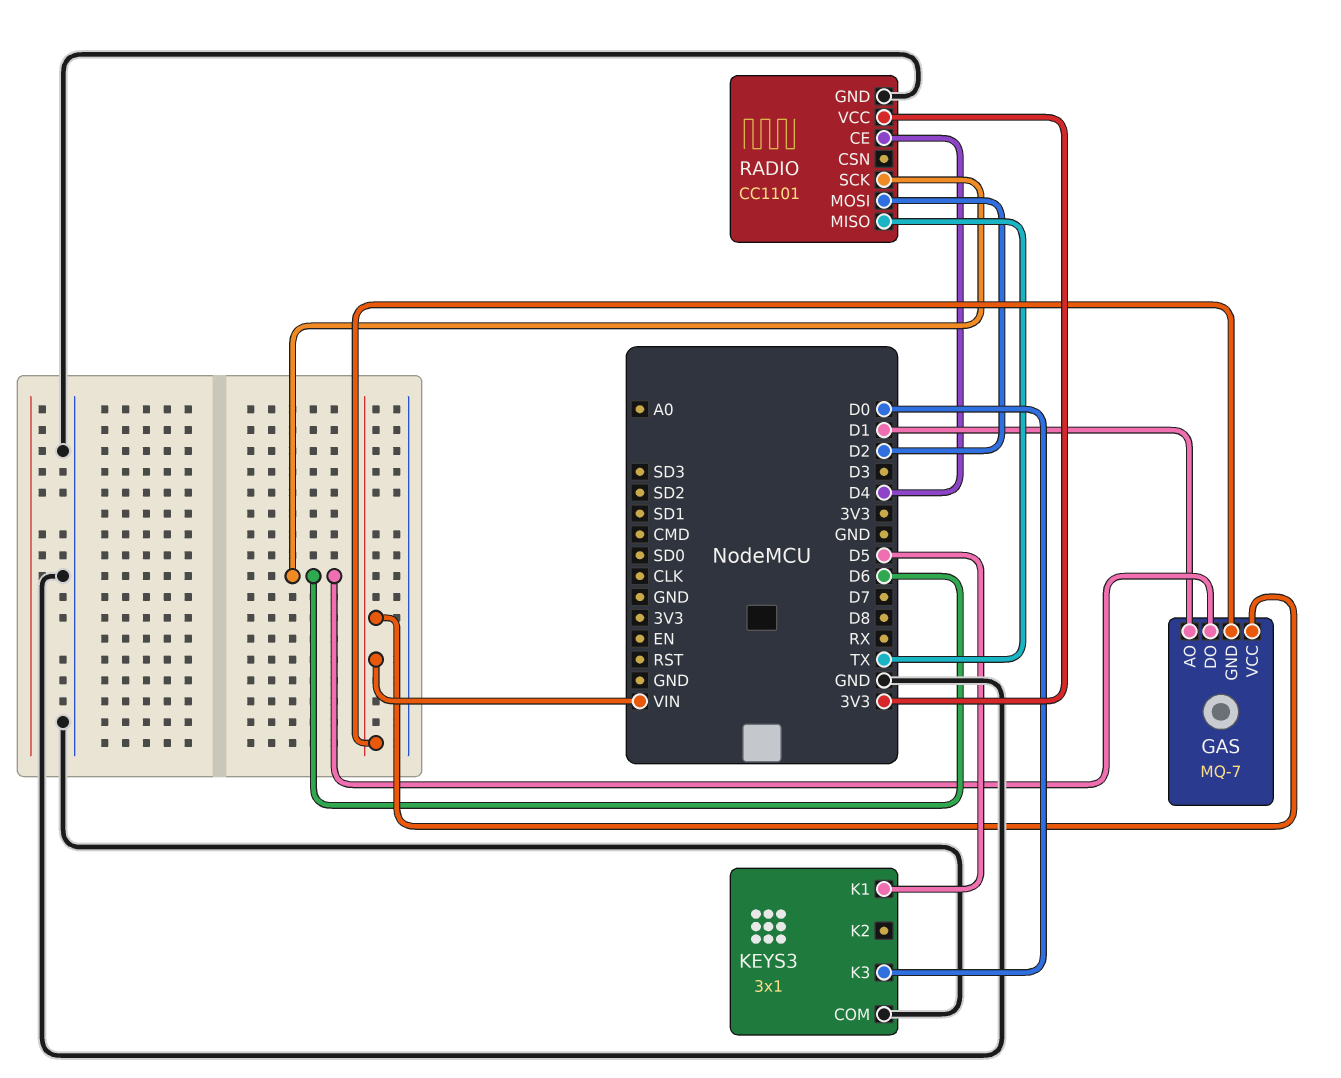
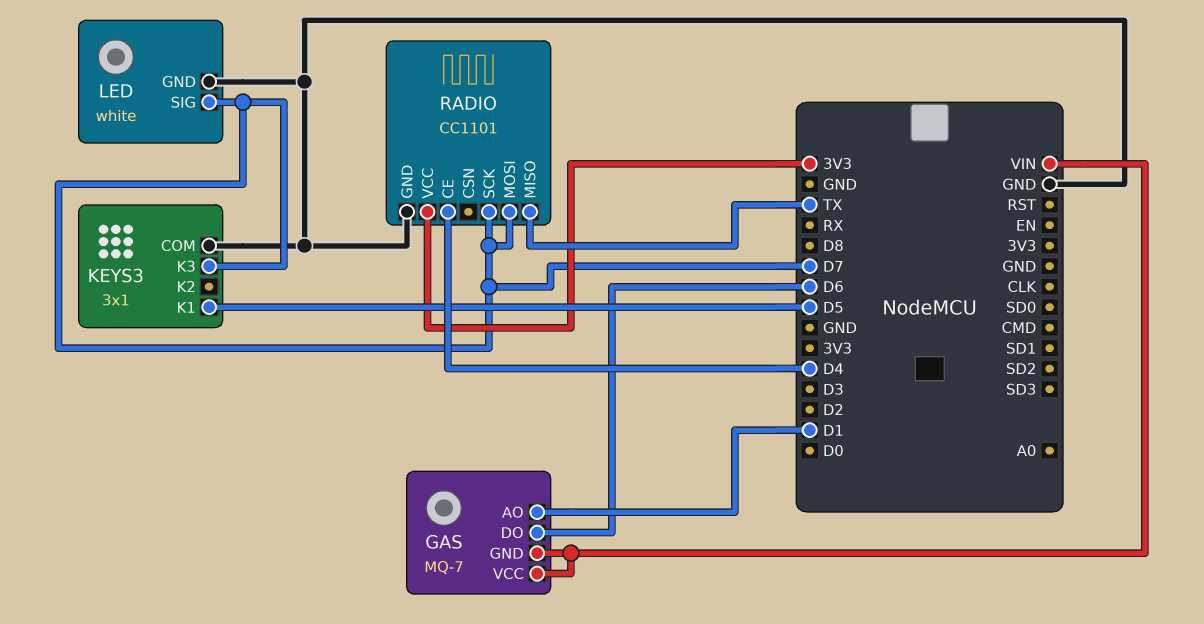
KEYS3 pin K3: D0 -> D7
LED: none -> white
LED pin GND: none -> GND
LED pin SIG: none -> D7
RADIO pin MOSI: D2 -> D7
RADIO pin SCK: D6 -> D7

